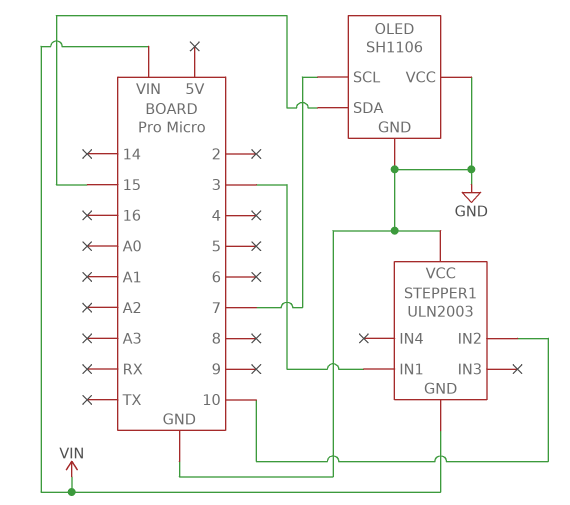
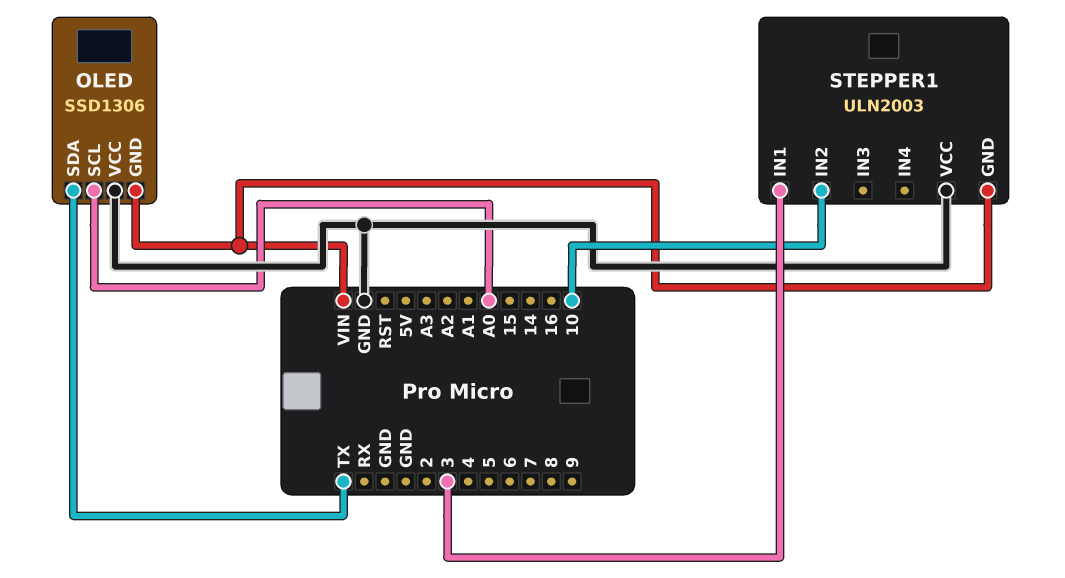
OLED: SH1106 -> SSD1306
OLED pin GND: GND -> VIN
OLED pin SCL: 7 -> A0
OLED pin SDA: 15 -> TX

